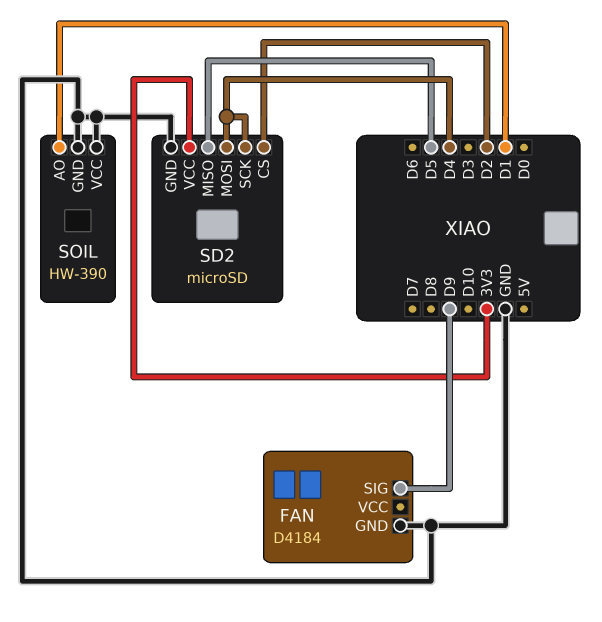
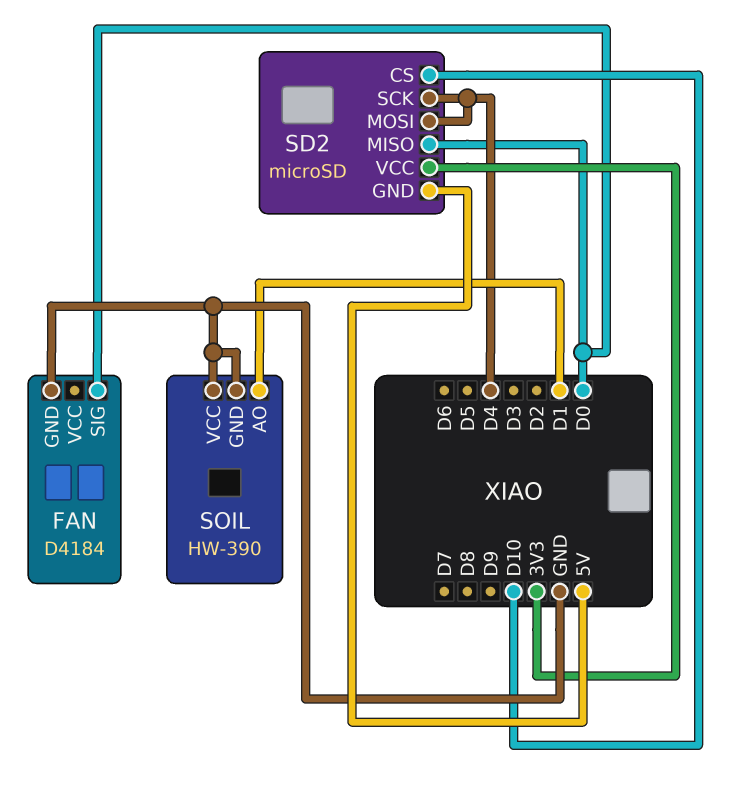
FAN pin SIG: D9 -> D0
SD2 pin CS: D2 -> D10
SD2 pin GND: GND -> 5V
SD2 pin MISO: D5 -> D0

